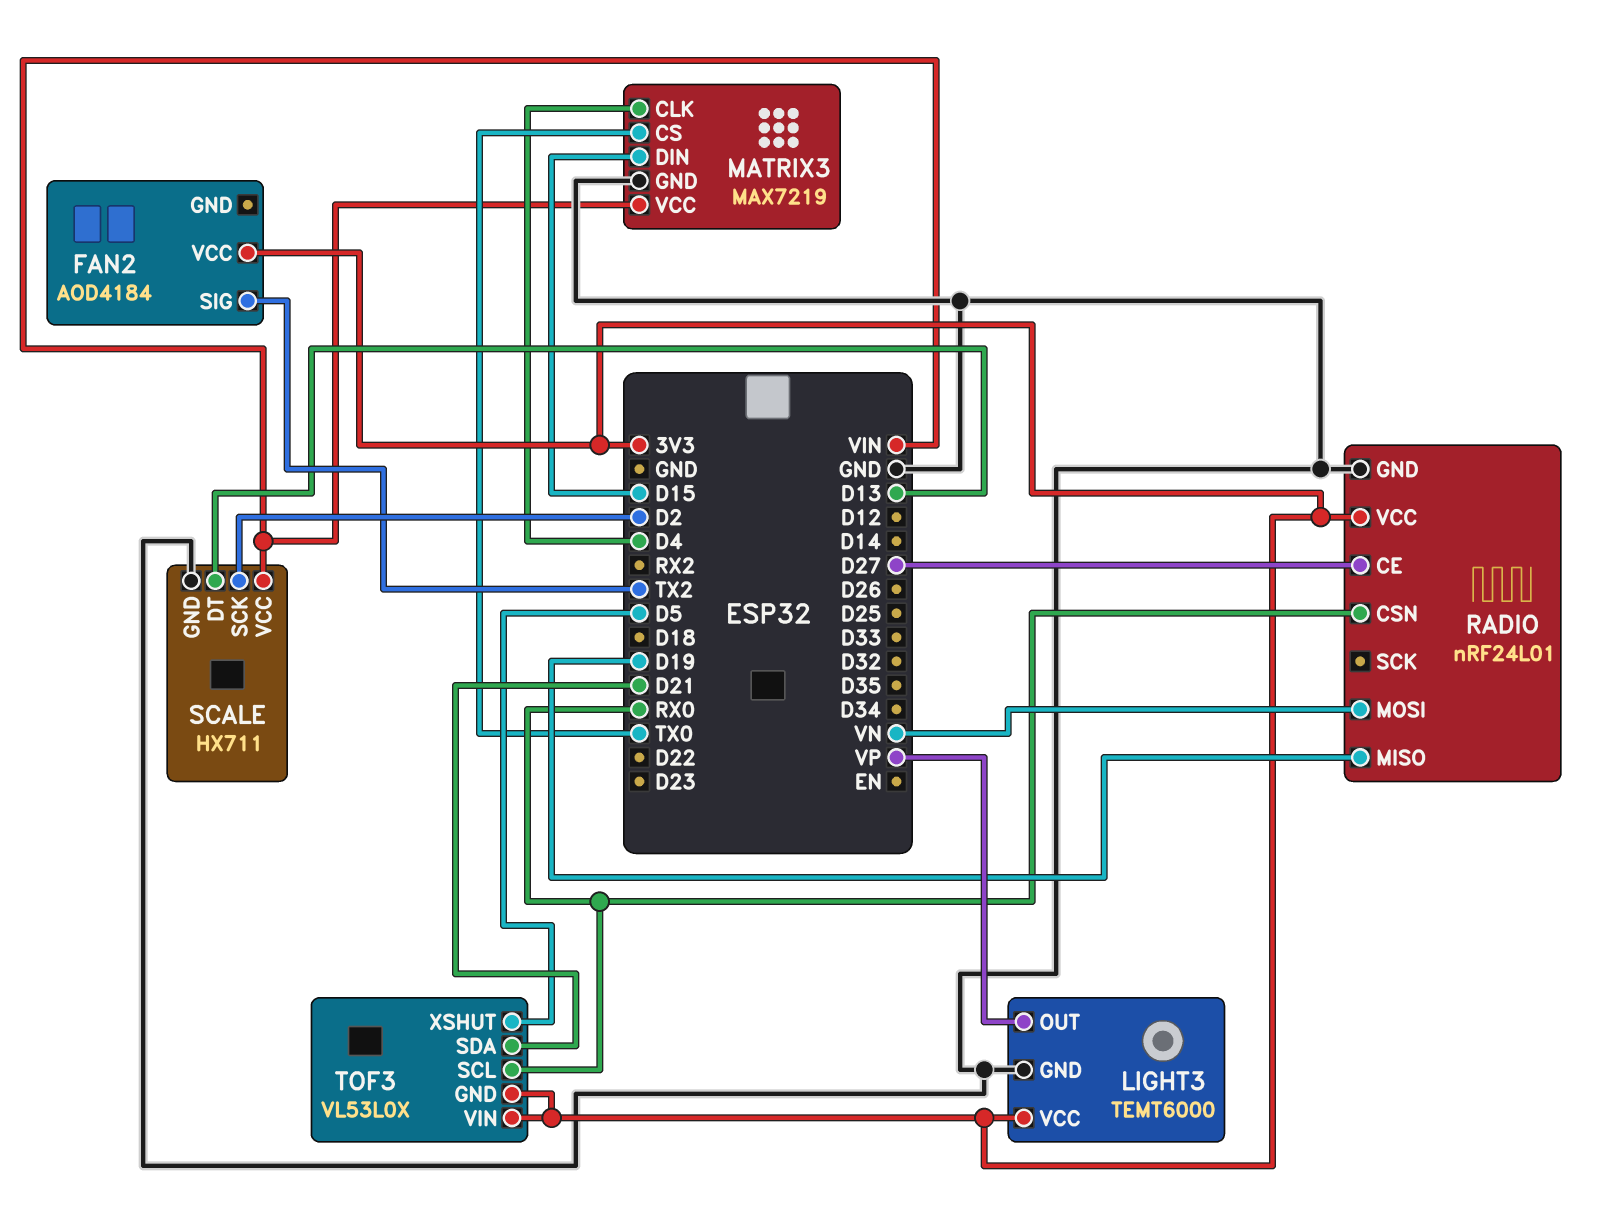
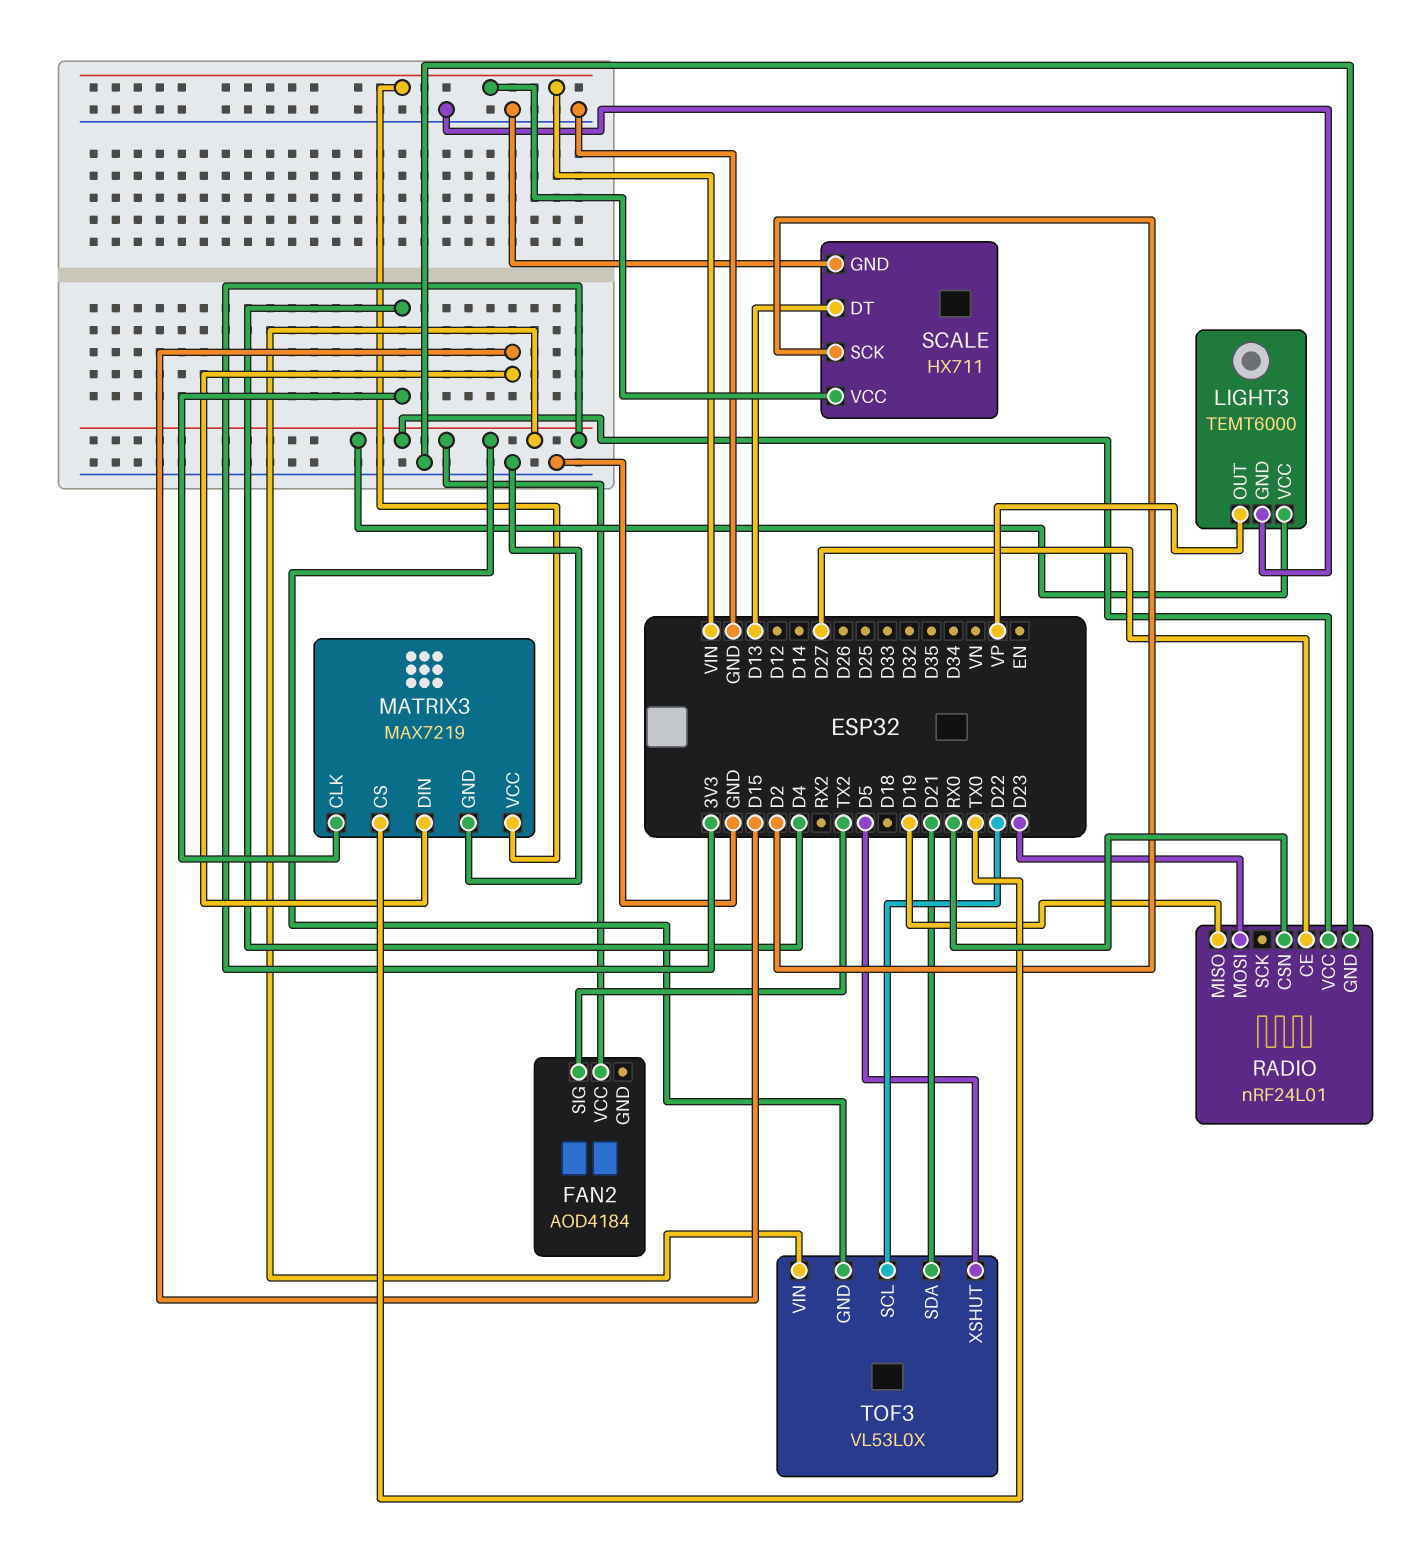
RADIO pin MOSI: VN -> D23
TOF3 pin SCL: RX0 -> D22

